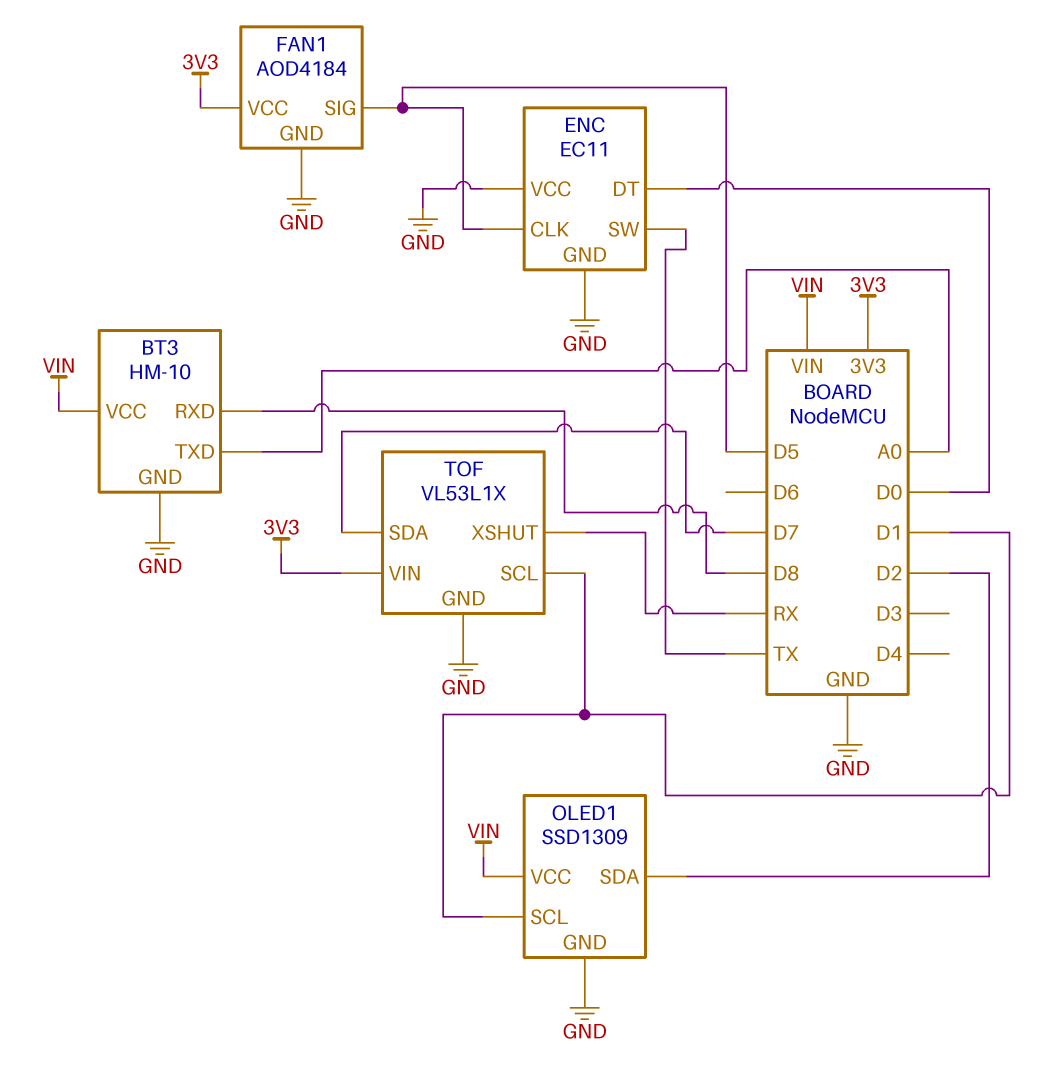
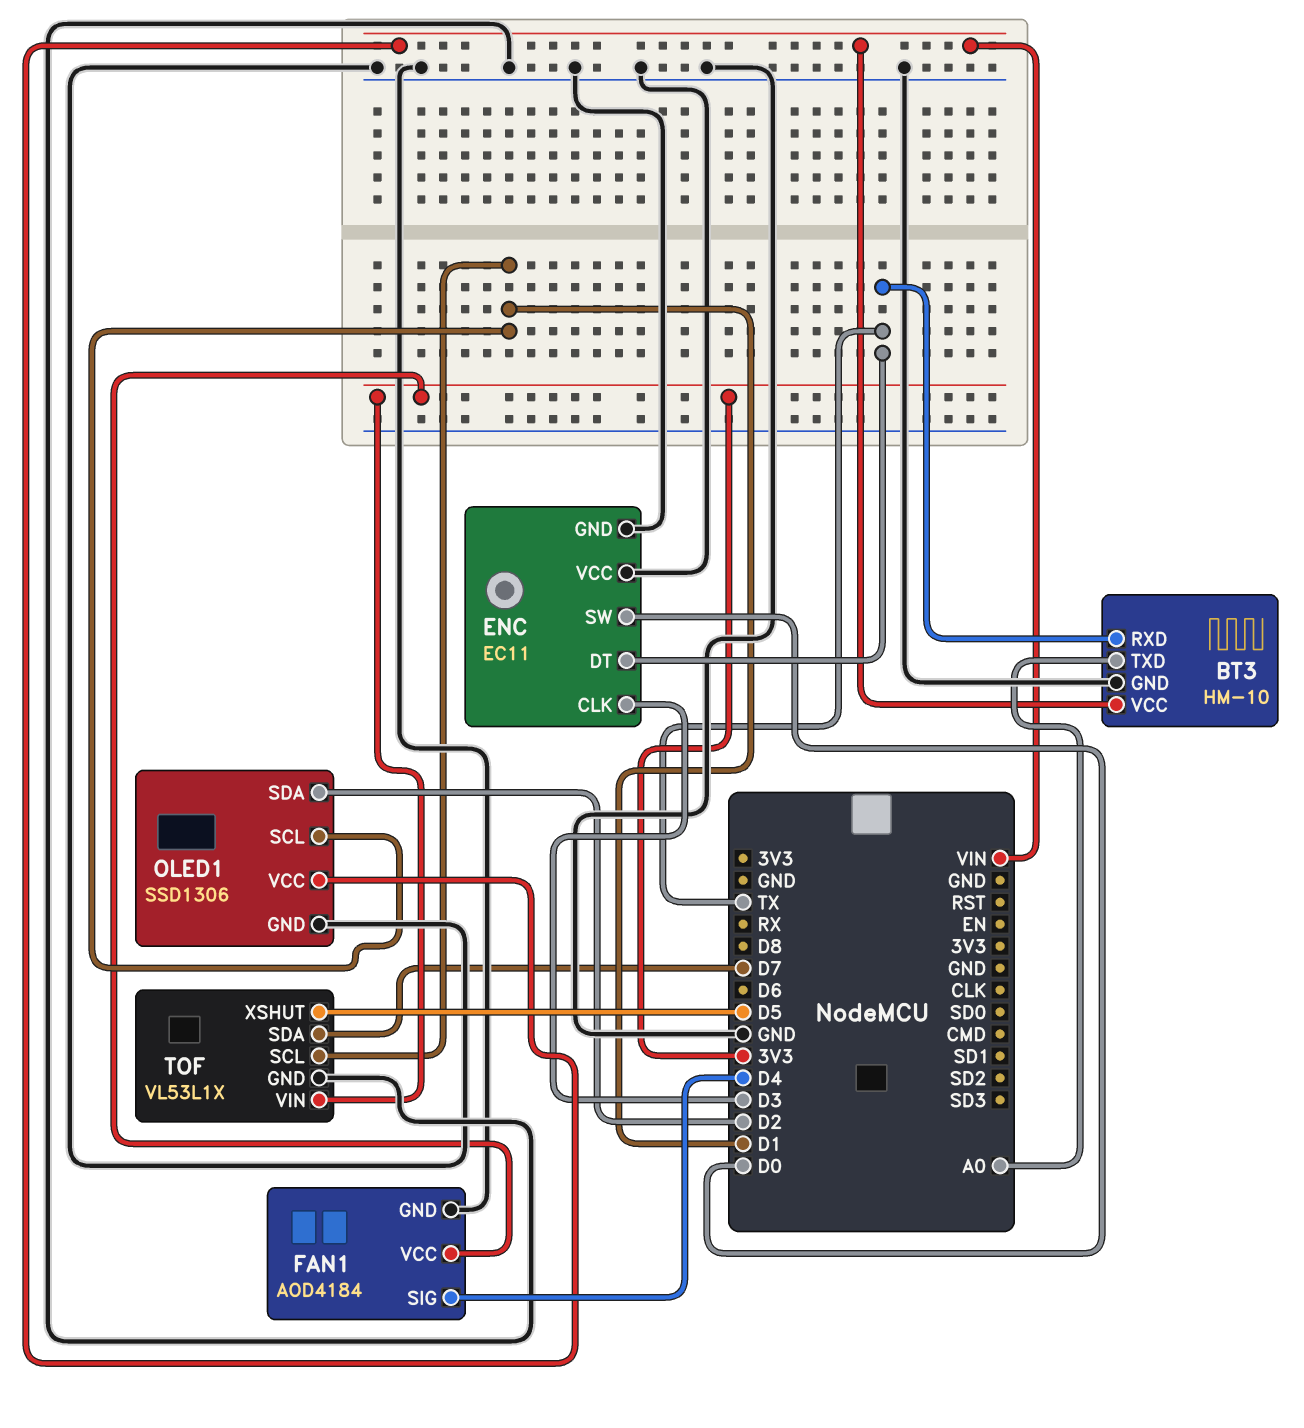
BT3 pin RXD: D8 -> TX
ENC pin CLK: D5 -> D3
ENC pin DT: D0 -> TX
ENC pin SW: TX -> D0
FAN1 pin SIG: D5 -> D4
OLED1: SSD1309 -> SSD1306
TOF pin XSHUT: RX -> D5

